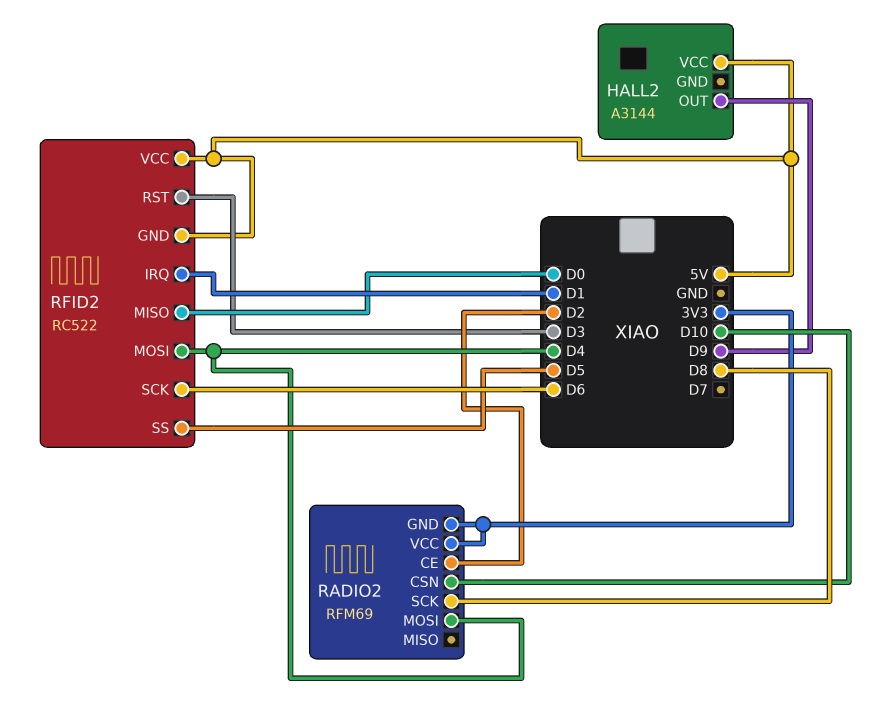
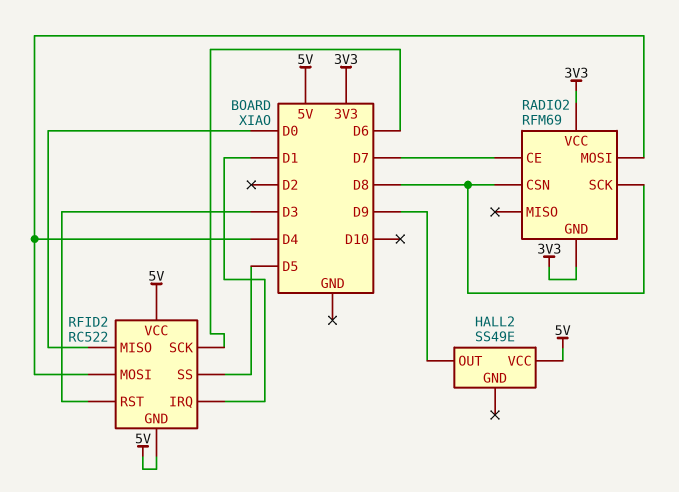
HALL2: A3144 -> SS49E
RADIO2 pin CE: D2 -> D7
RADIO2 pin CSN: D10 -> D8

